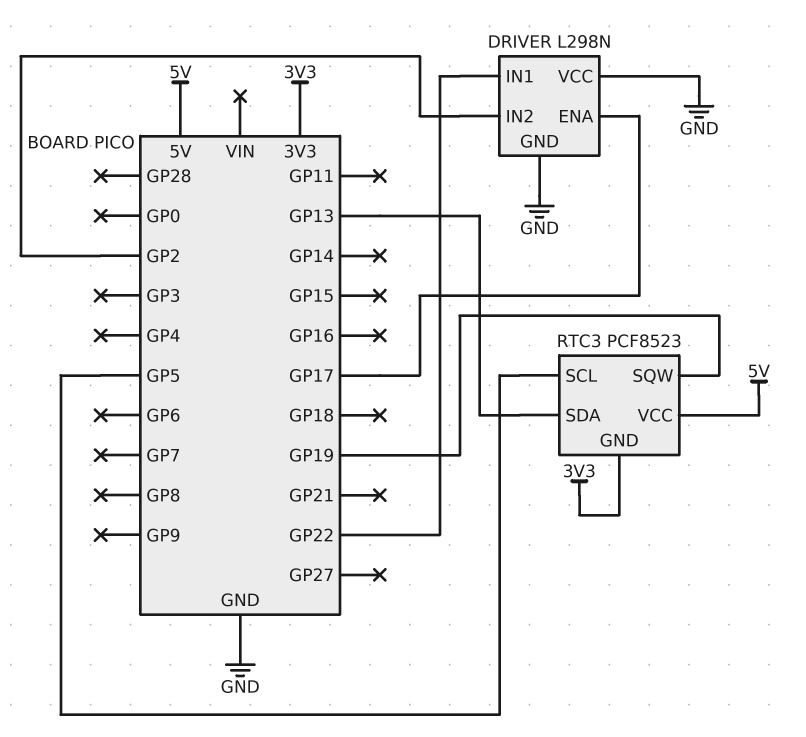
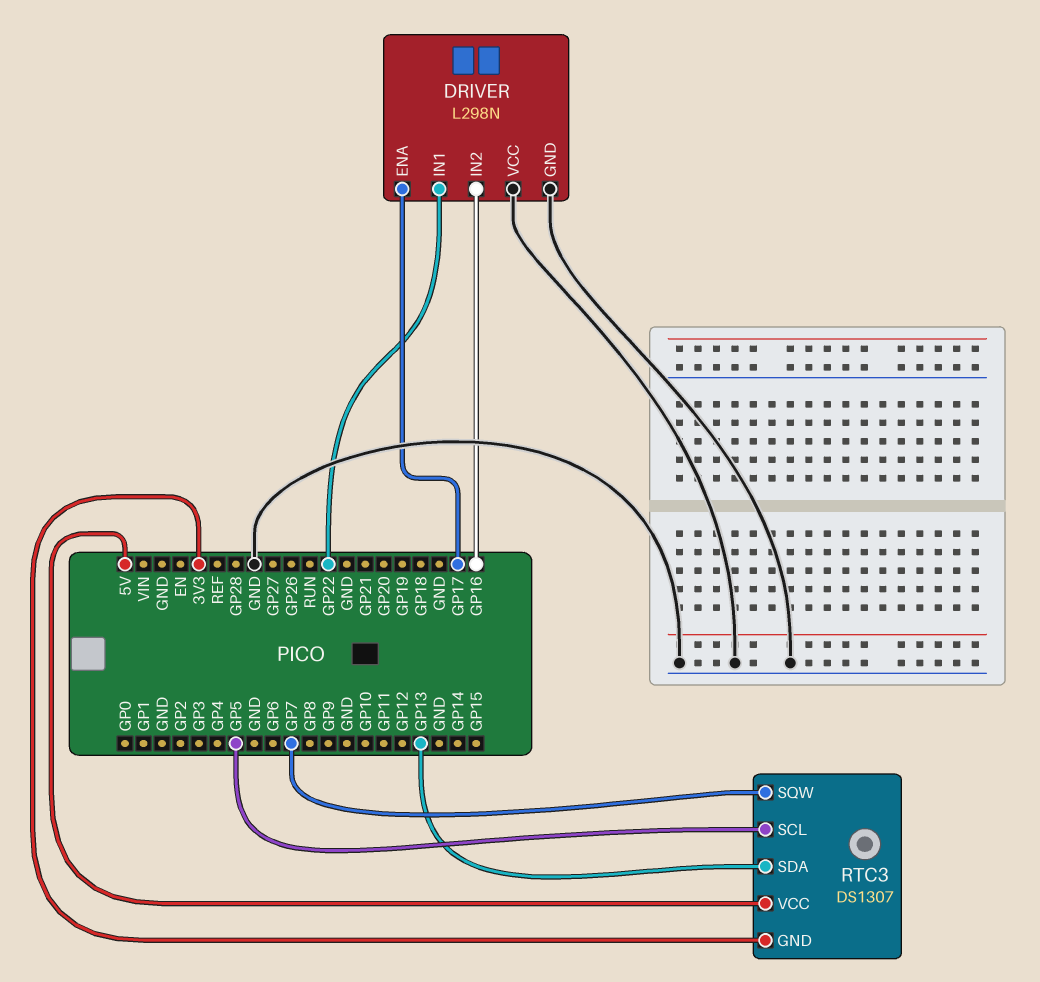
DRIVER pin IN2: GP2 -> GP16
RTC3: PCF8523 -> DS1307
RTC3 pin SQW: GP19 -> GP7

